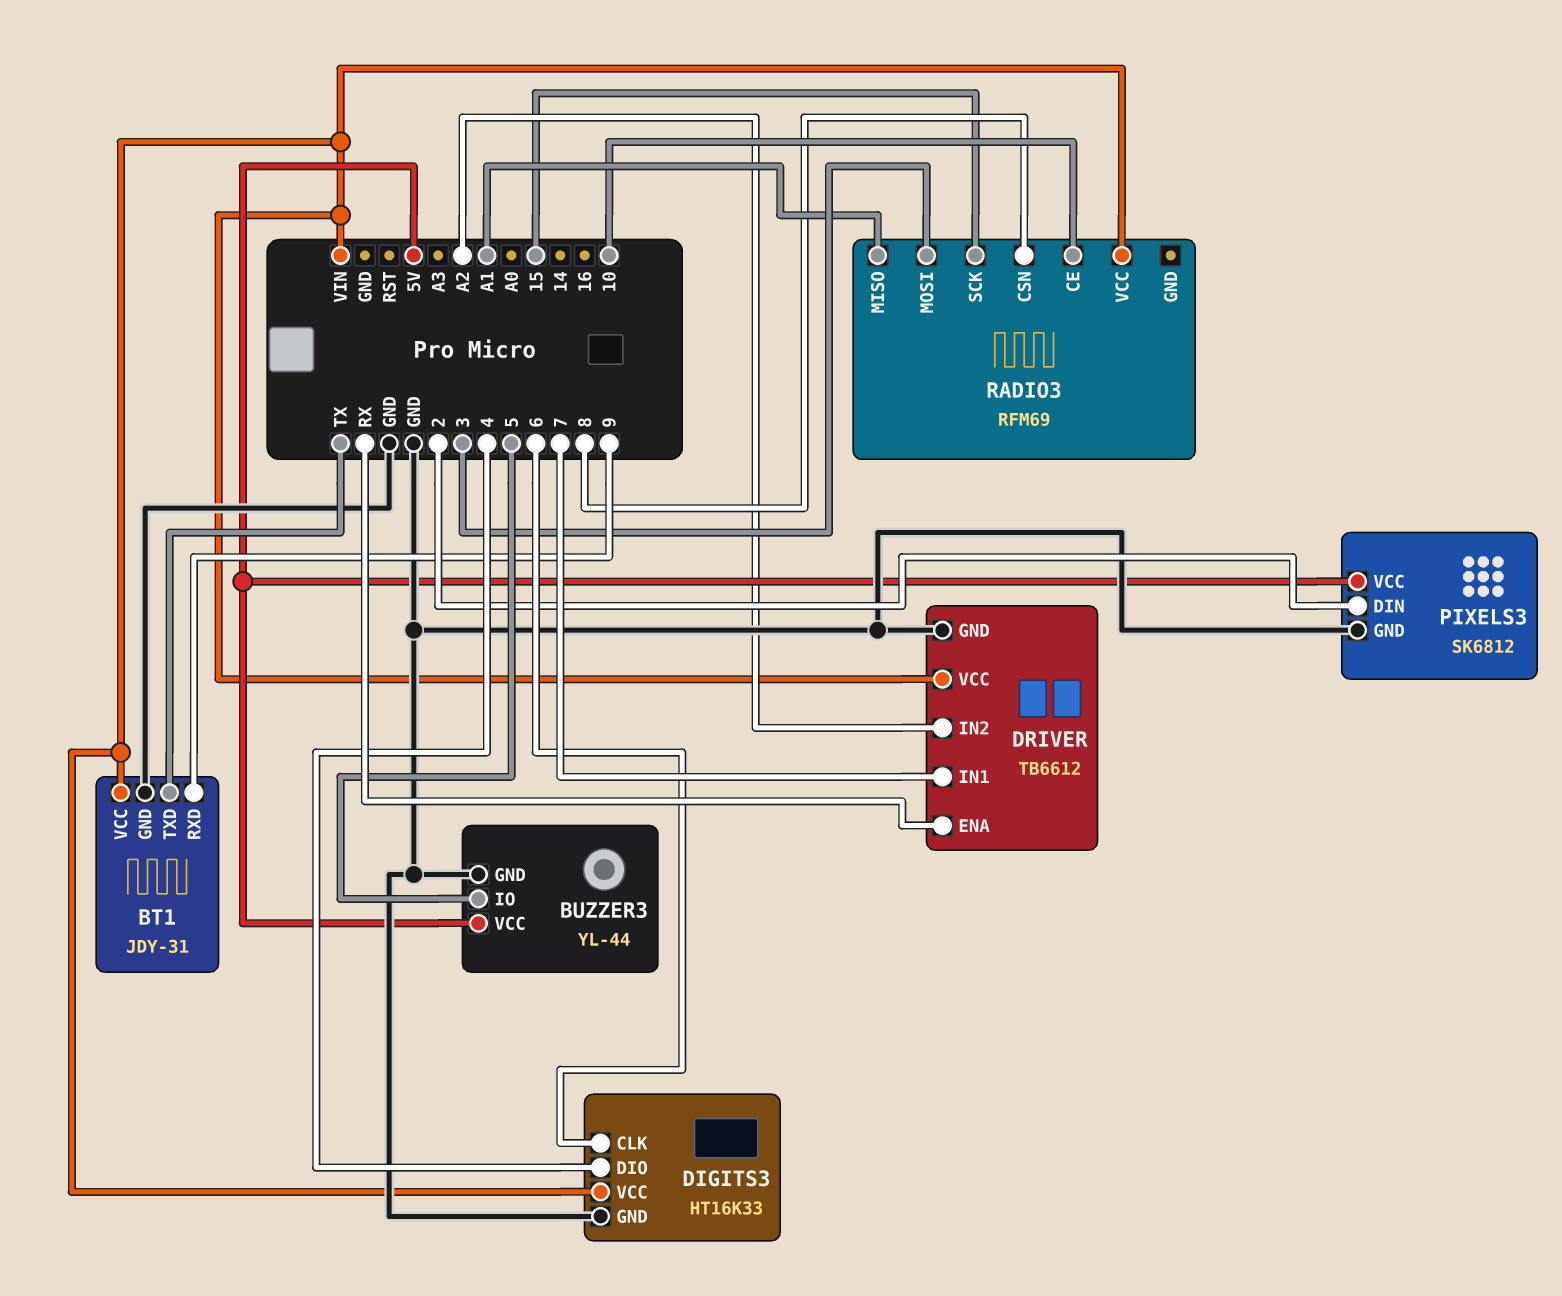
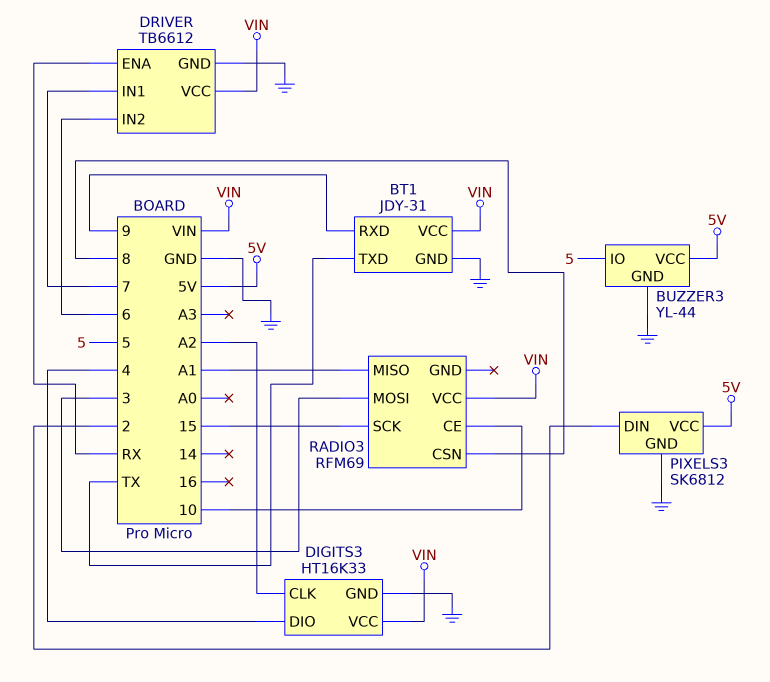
DIGITS3 pin CLK: 6 -> A2
DRIVER pin IN2: A2 -> 6

